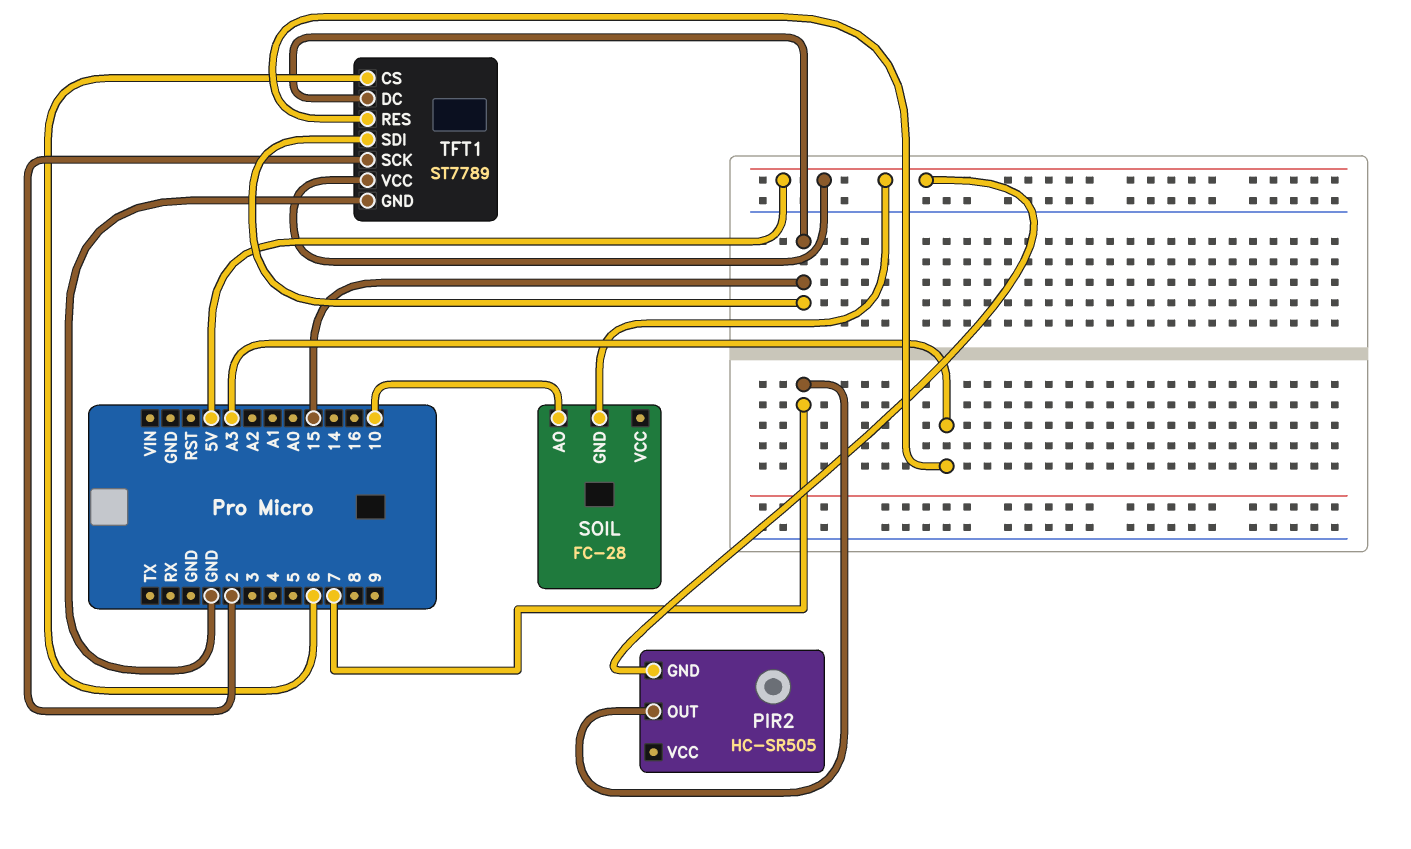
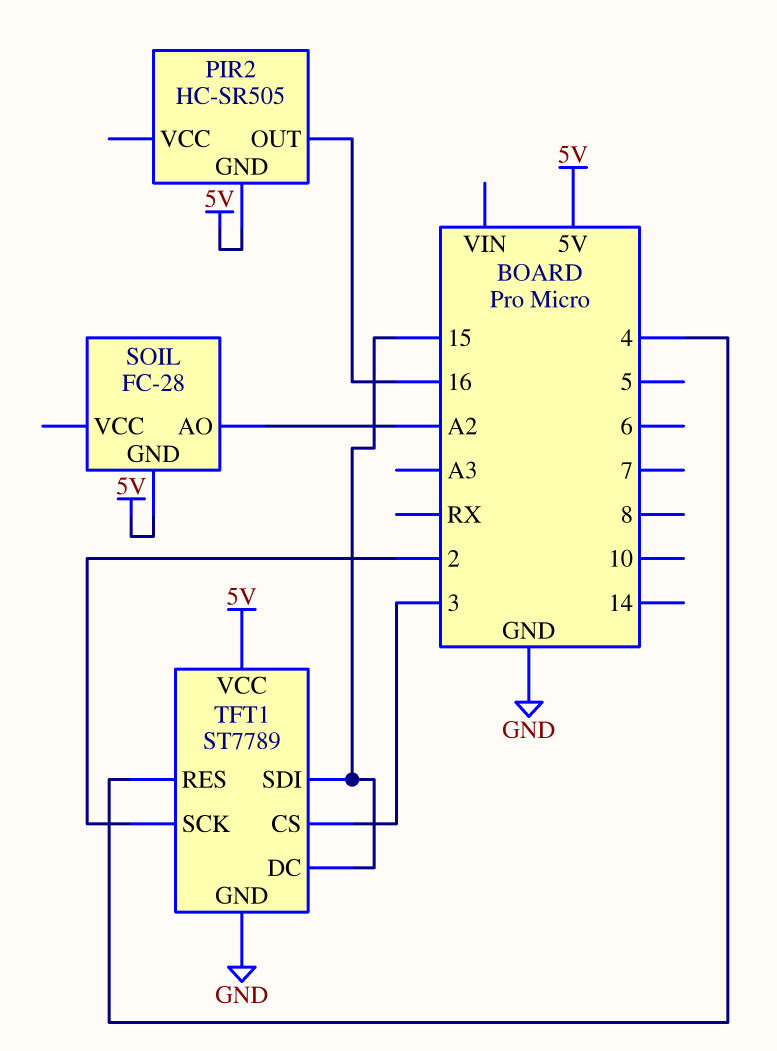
PIR2 pin OUT: 7 -> 16
SOIL pin AO: 10 -> A2
TFT1 pin CS: 6 -> 3
TFT1 pin RES: A3 -> 4

